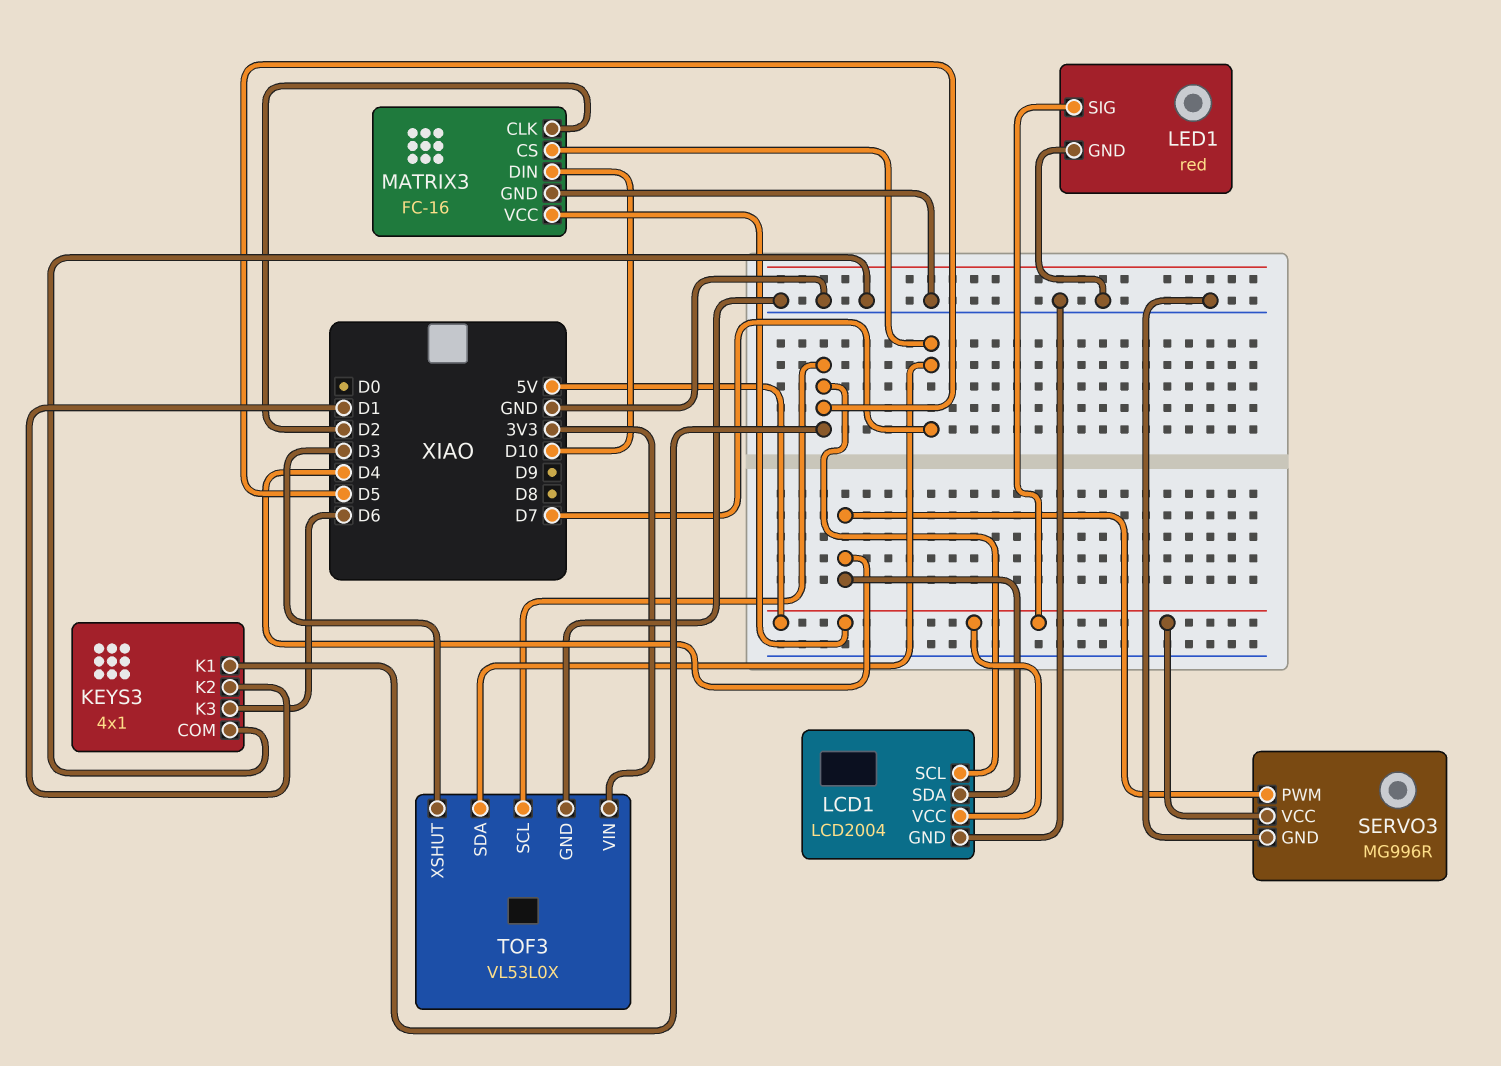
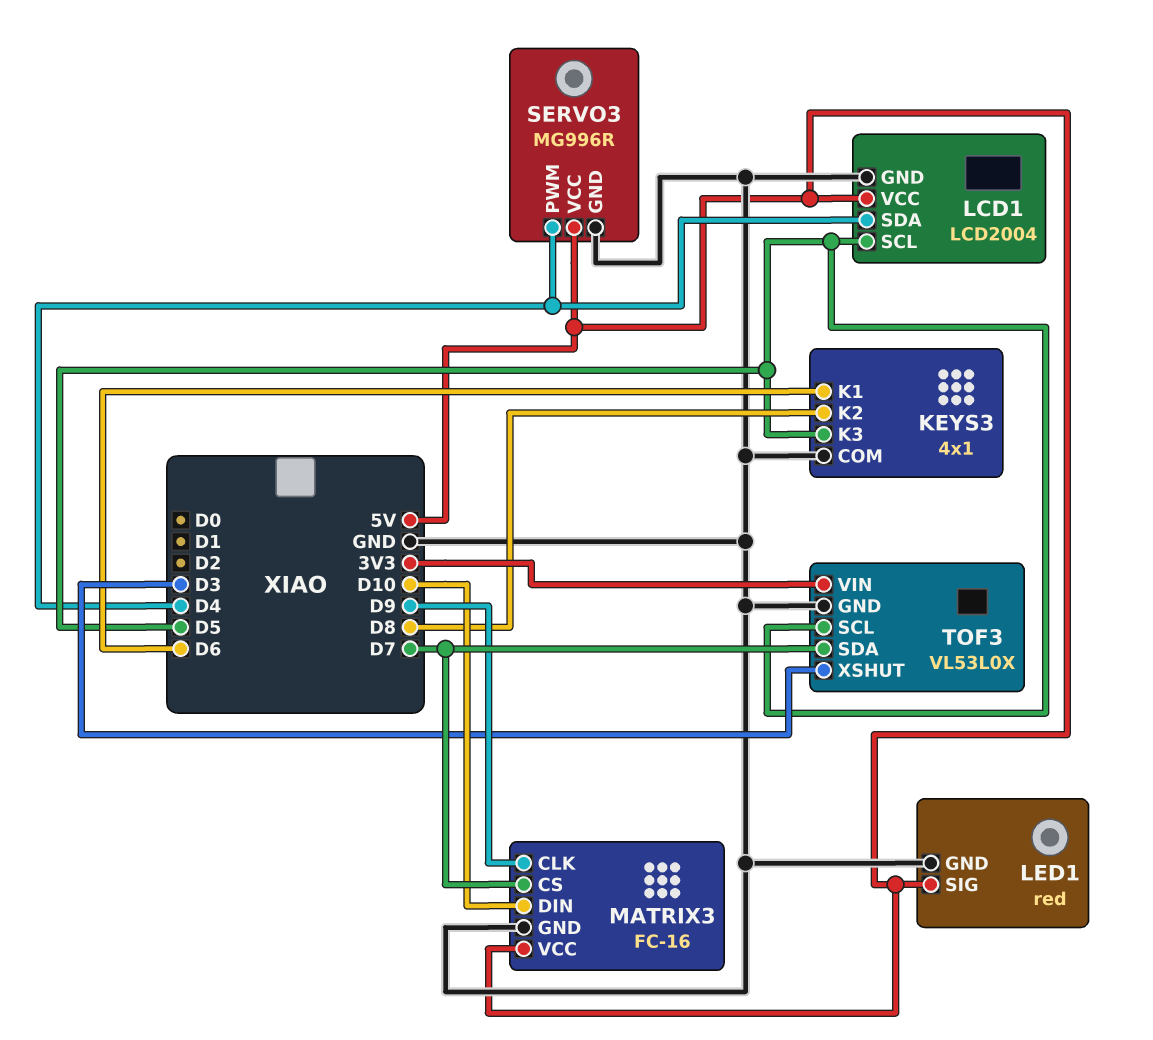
KEYS3 pin K1: D5 -> D6
KEYS3 pin K2: D1 -> D8
KEYS3 pin K3: D6 -> D5
MATRIX3 pin CLK: D2 -> D9

